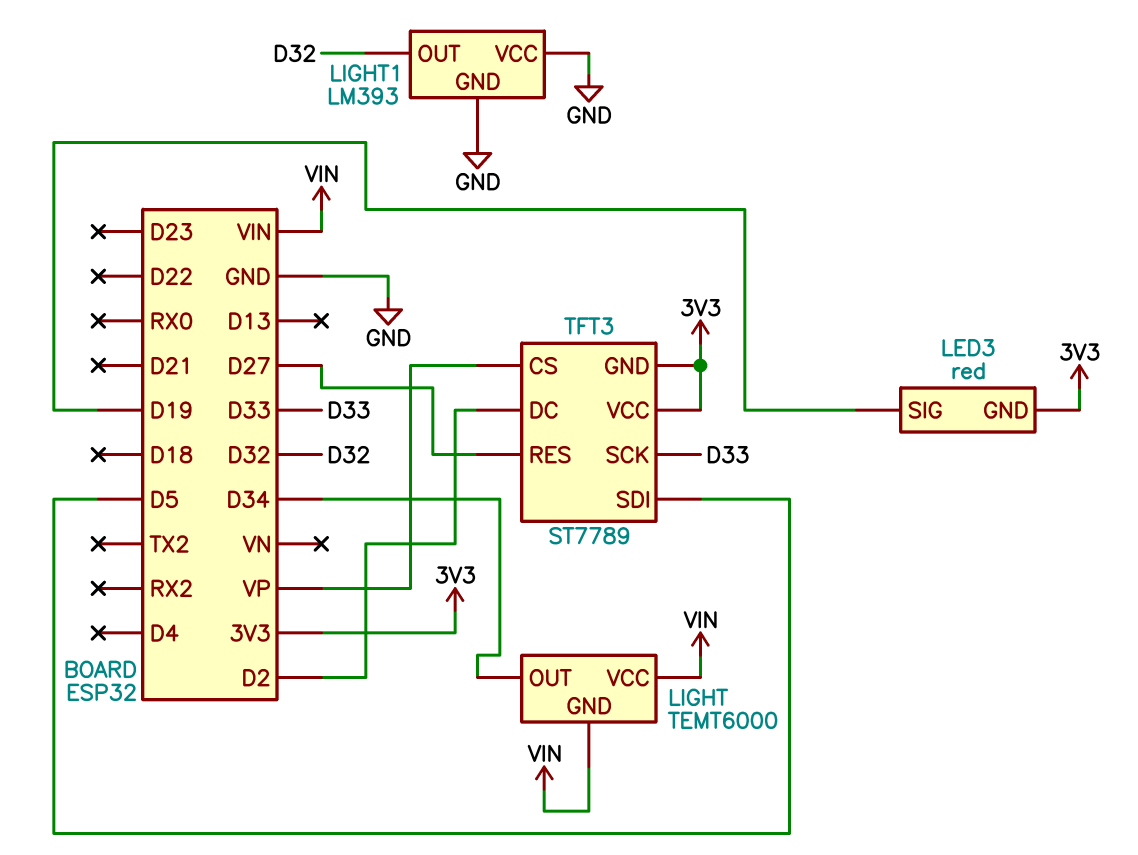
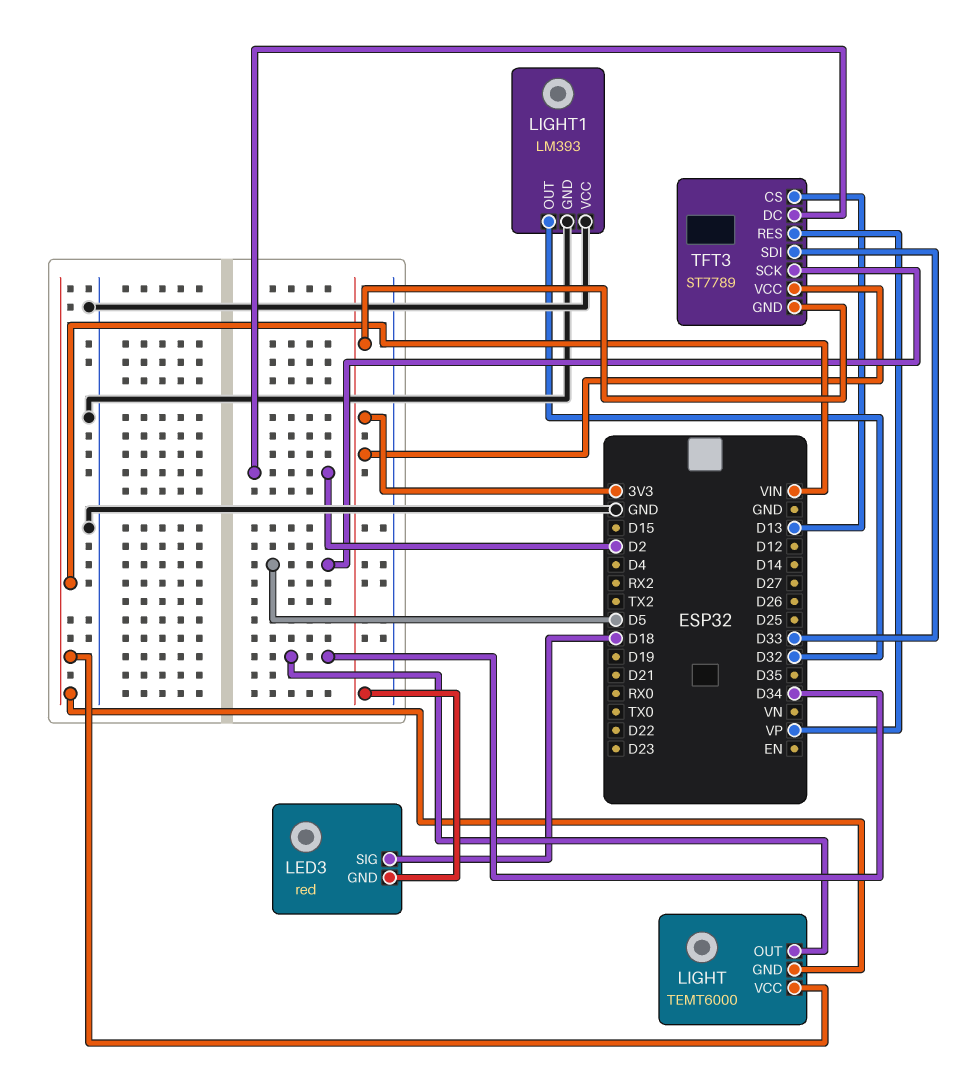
LED3 pin SIG: D19 -> D18
TFT3 pin CS: VP -> D13
TFT3 pin RES: D27 -> VP
TFT3 pin SCK: D33 -> D5
TFT3 pin SDI: D5 -> D33

